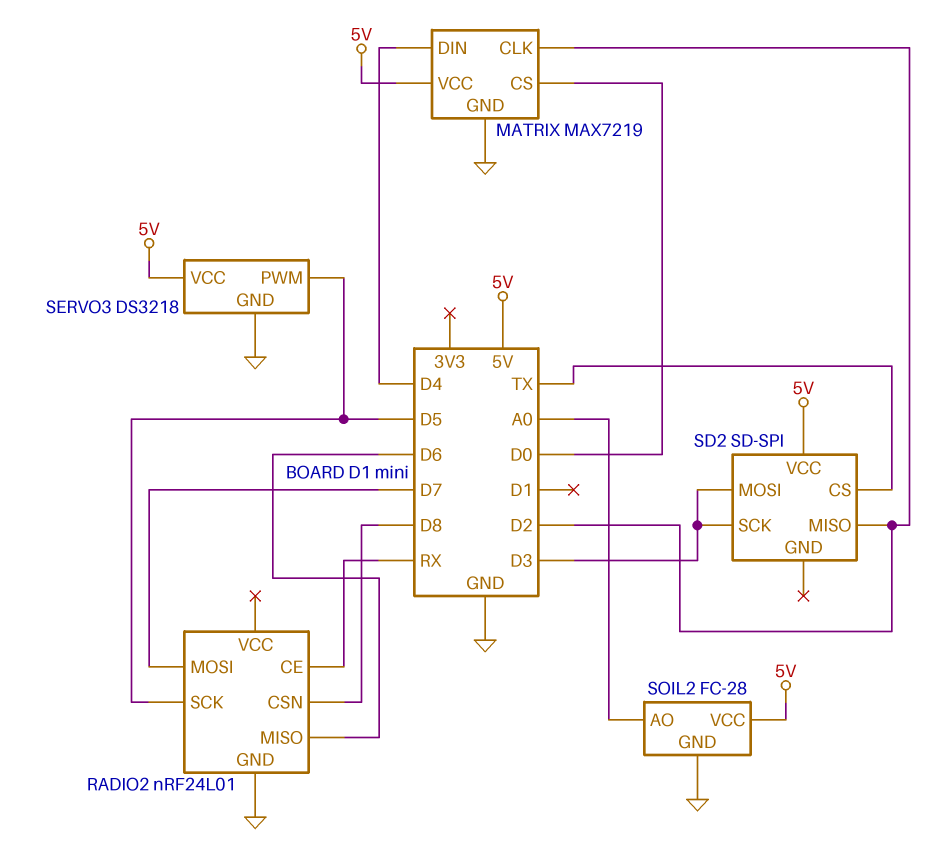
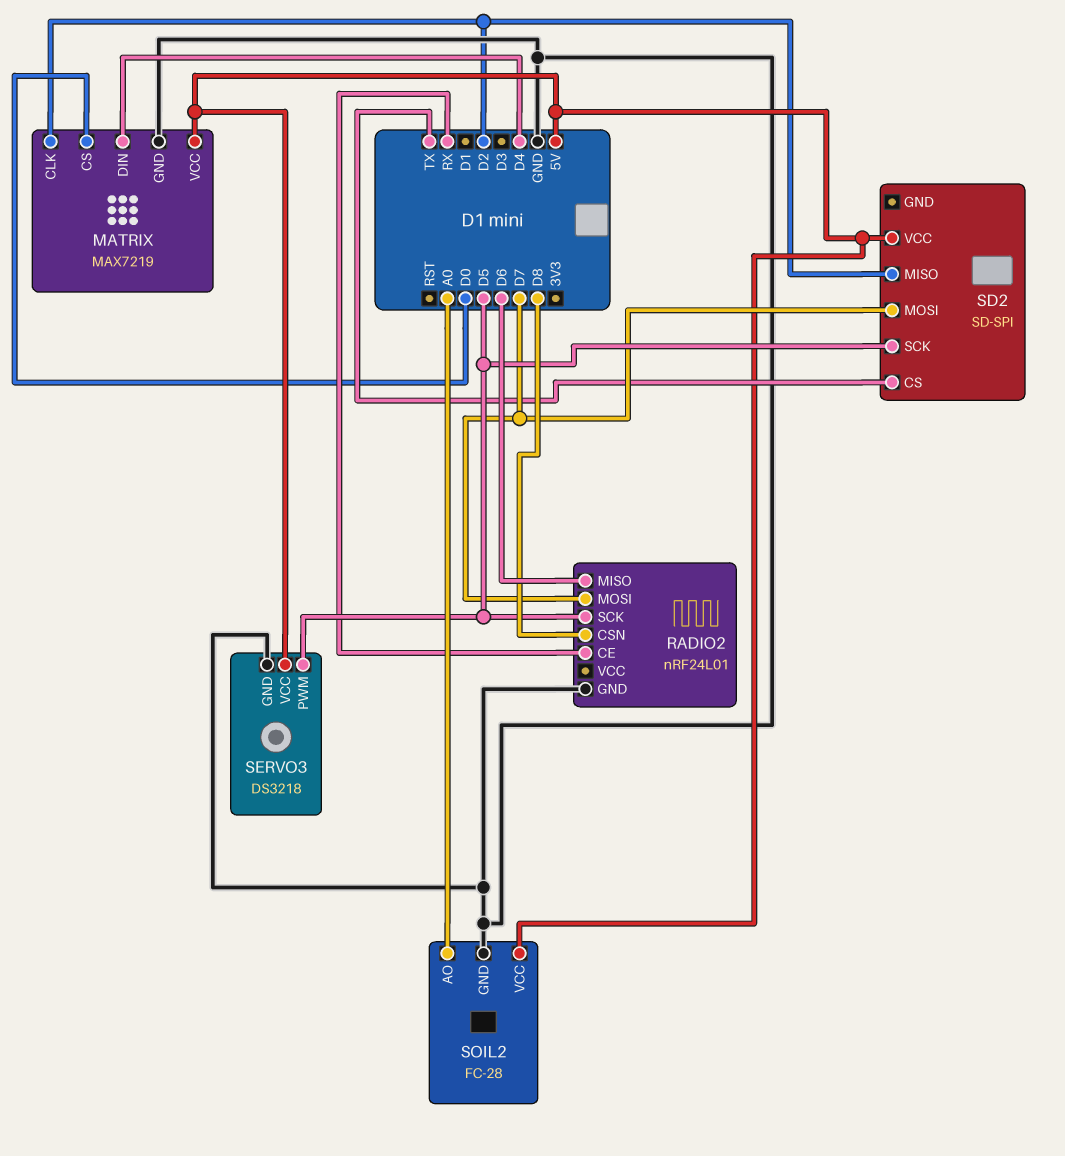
SD2 pin MOSI: D3 -> D7
SD2 pin SCK: D3 -> D5

